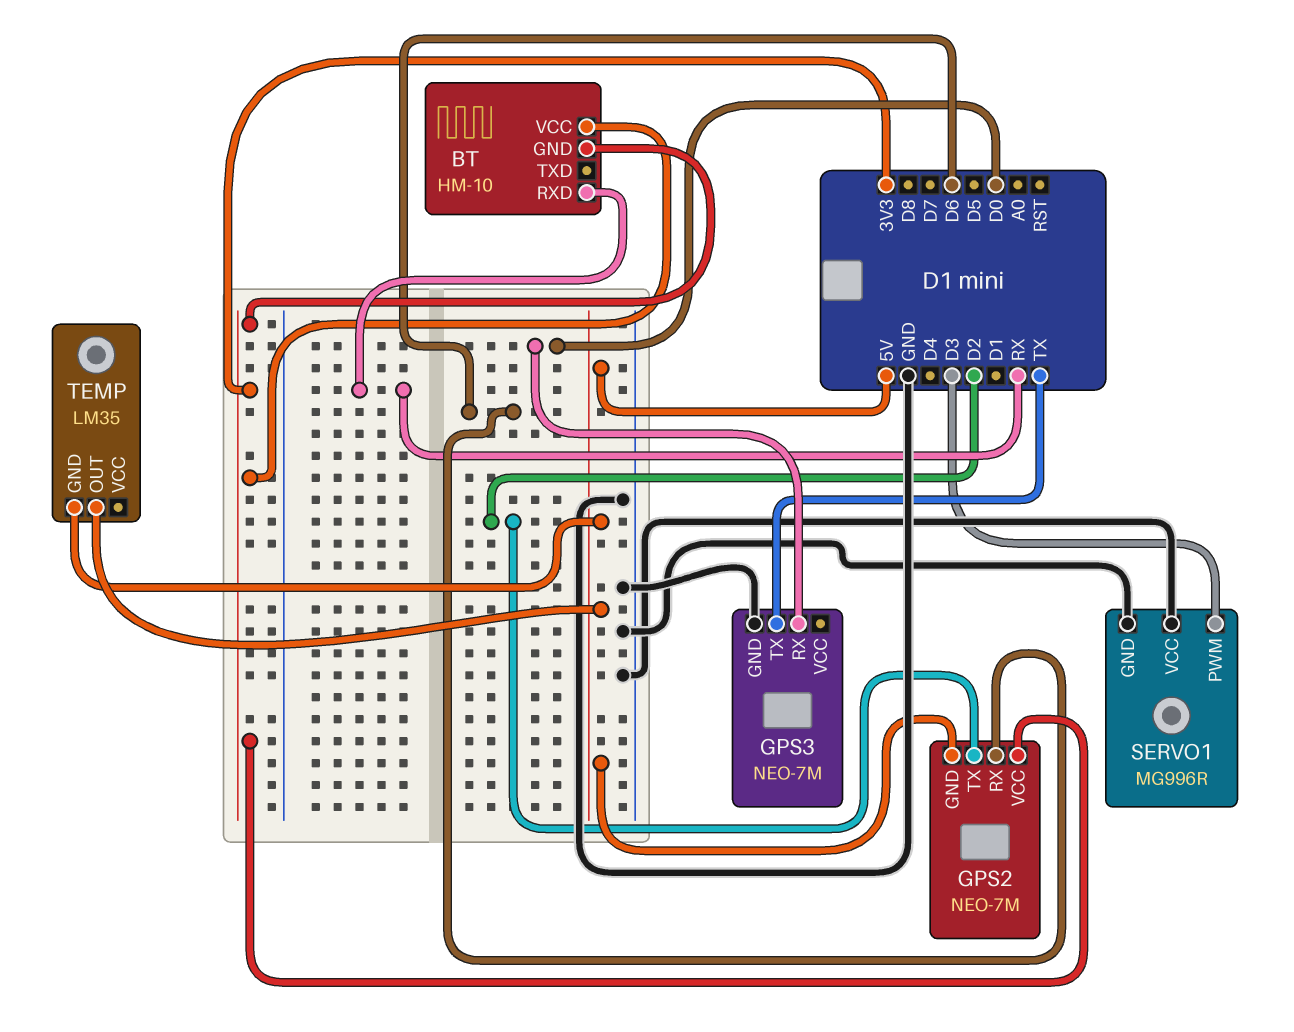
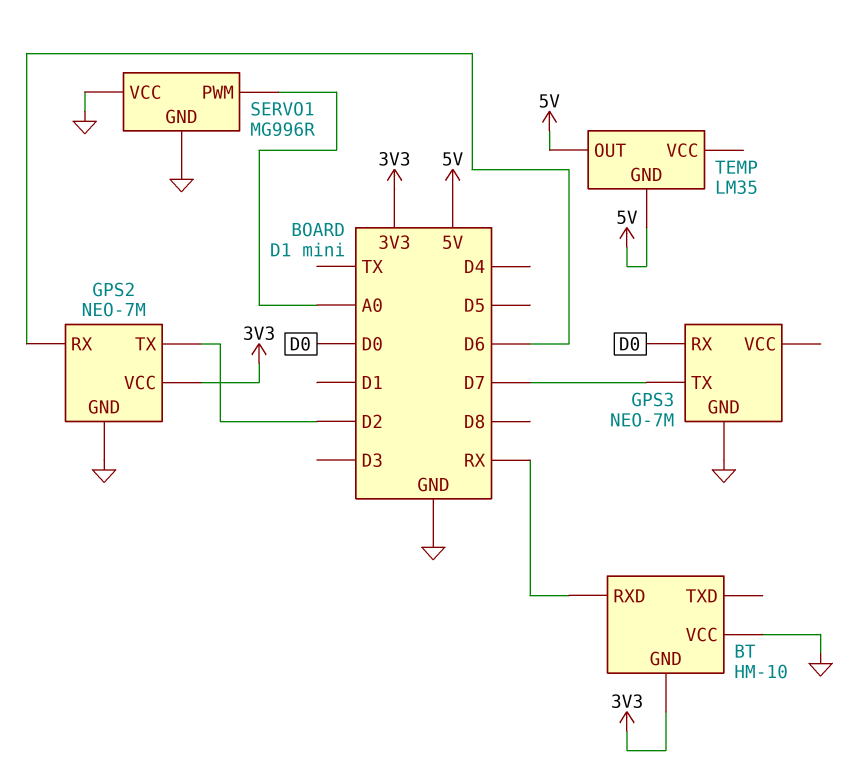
BT pin VCC: 3V3 -> GND
GPS2 pin GND: 5V -> GND
GPS3 pin TX: TX -> D7
SERVO1 pin PWM: D3 -> A0

